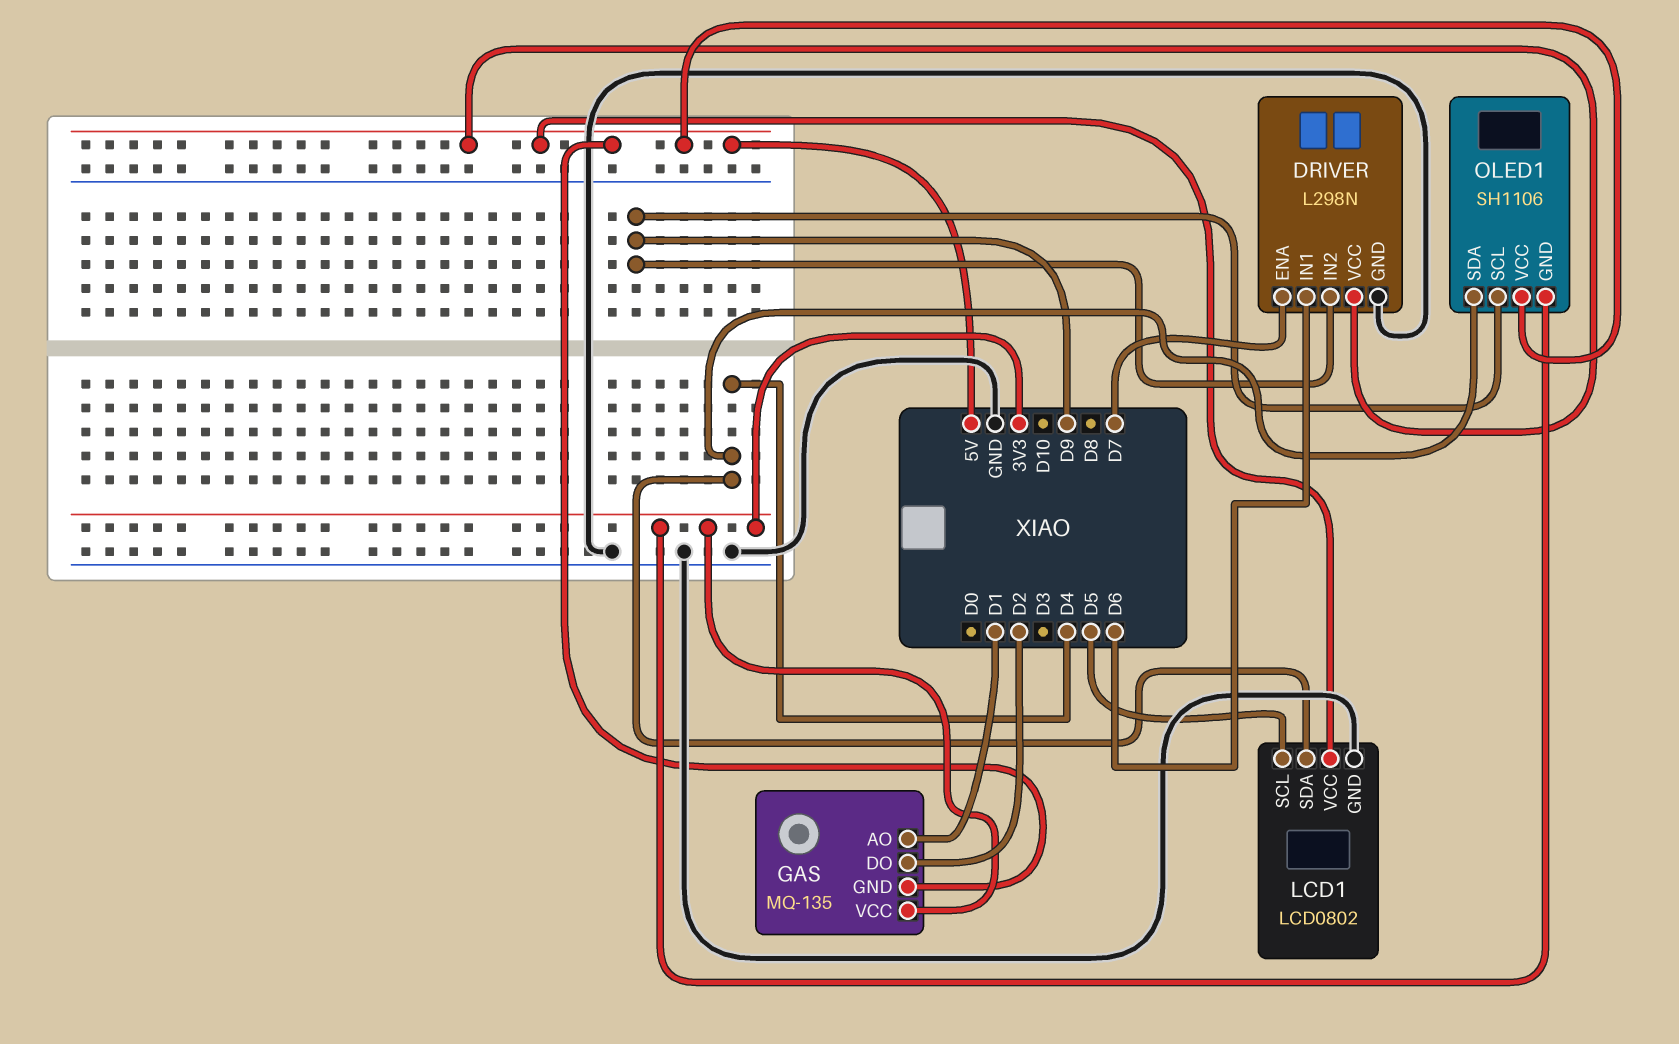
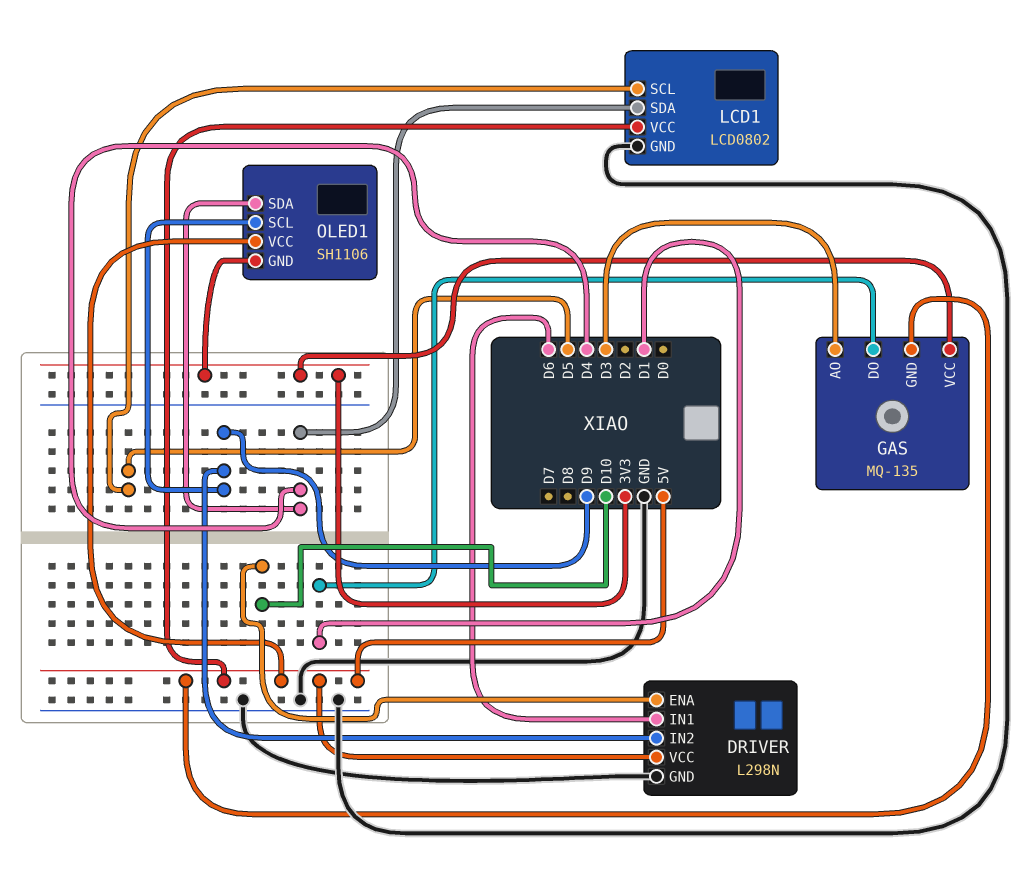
DRIVER pin ENA: D7 -> D10
GAS pin AO: D1 -> D3
GAS pin DO: D2 -> D1

